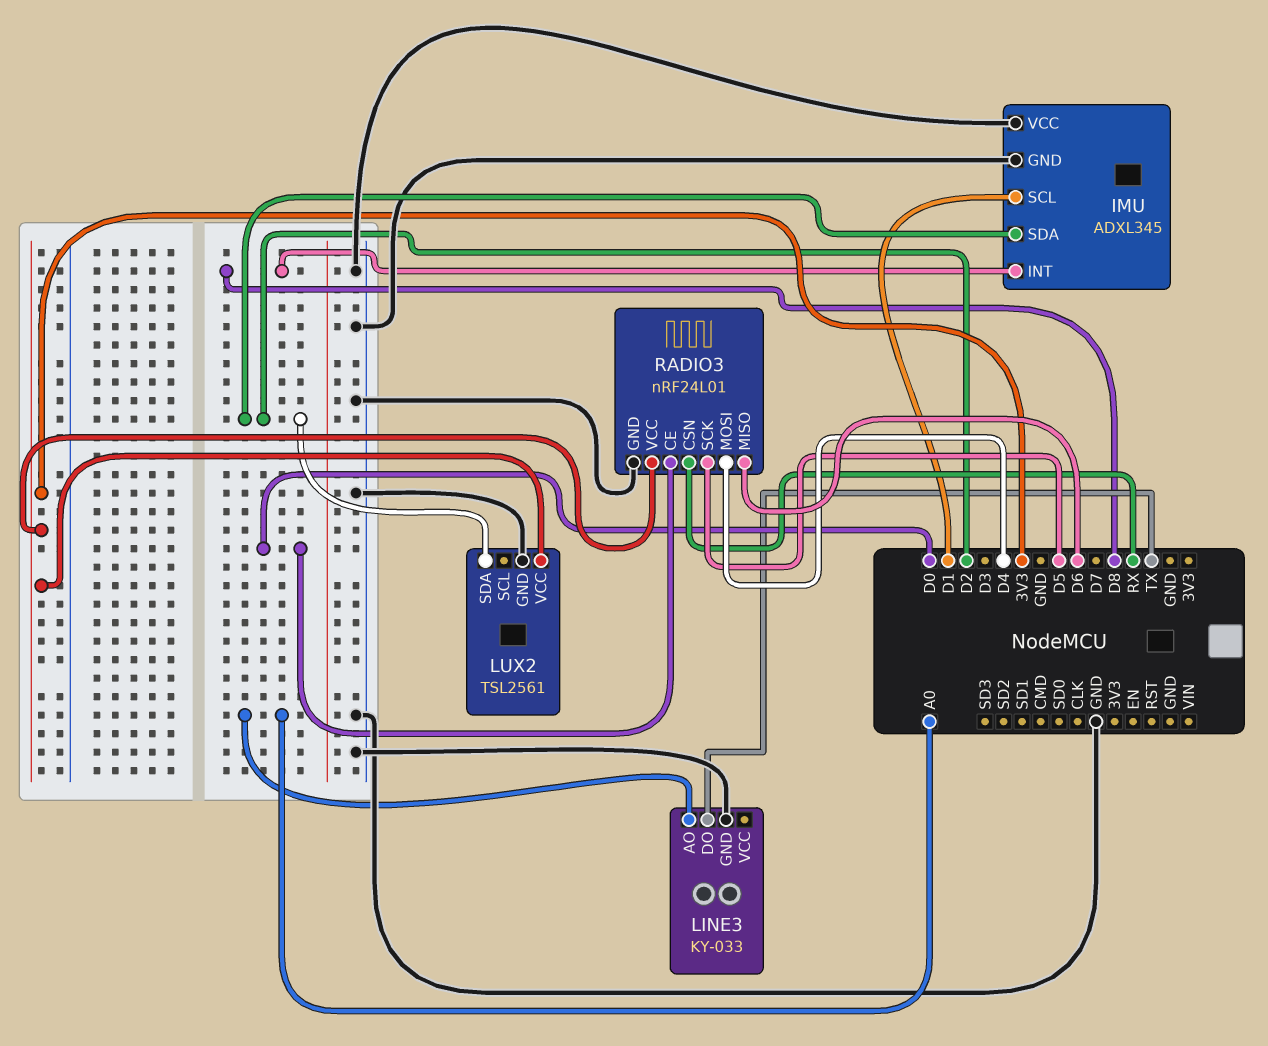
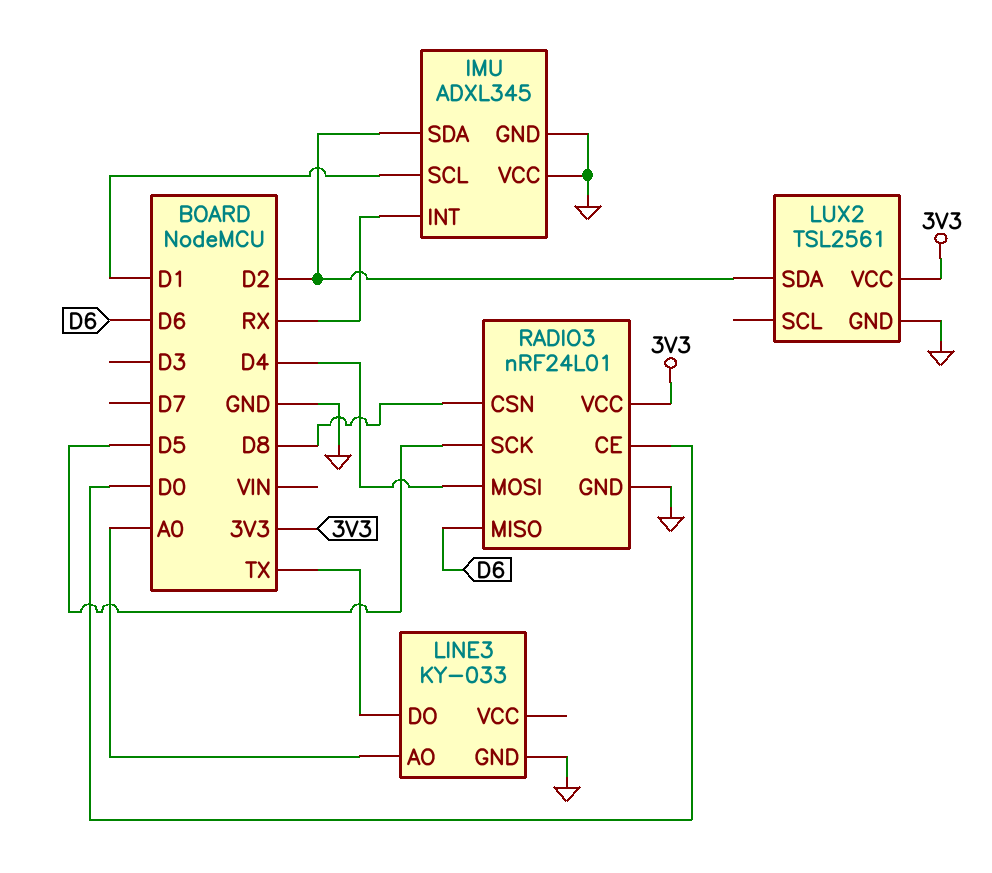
IMU pin INT: D8 -> RX
RADIO3 pin CSN: RX -> D8

